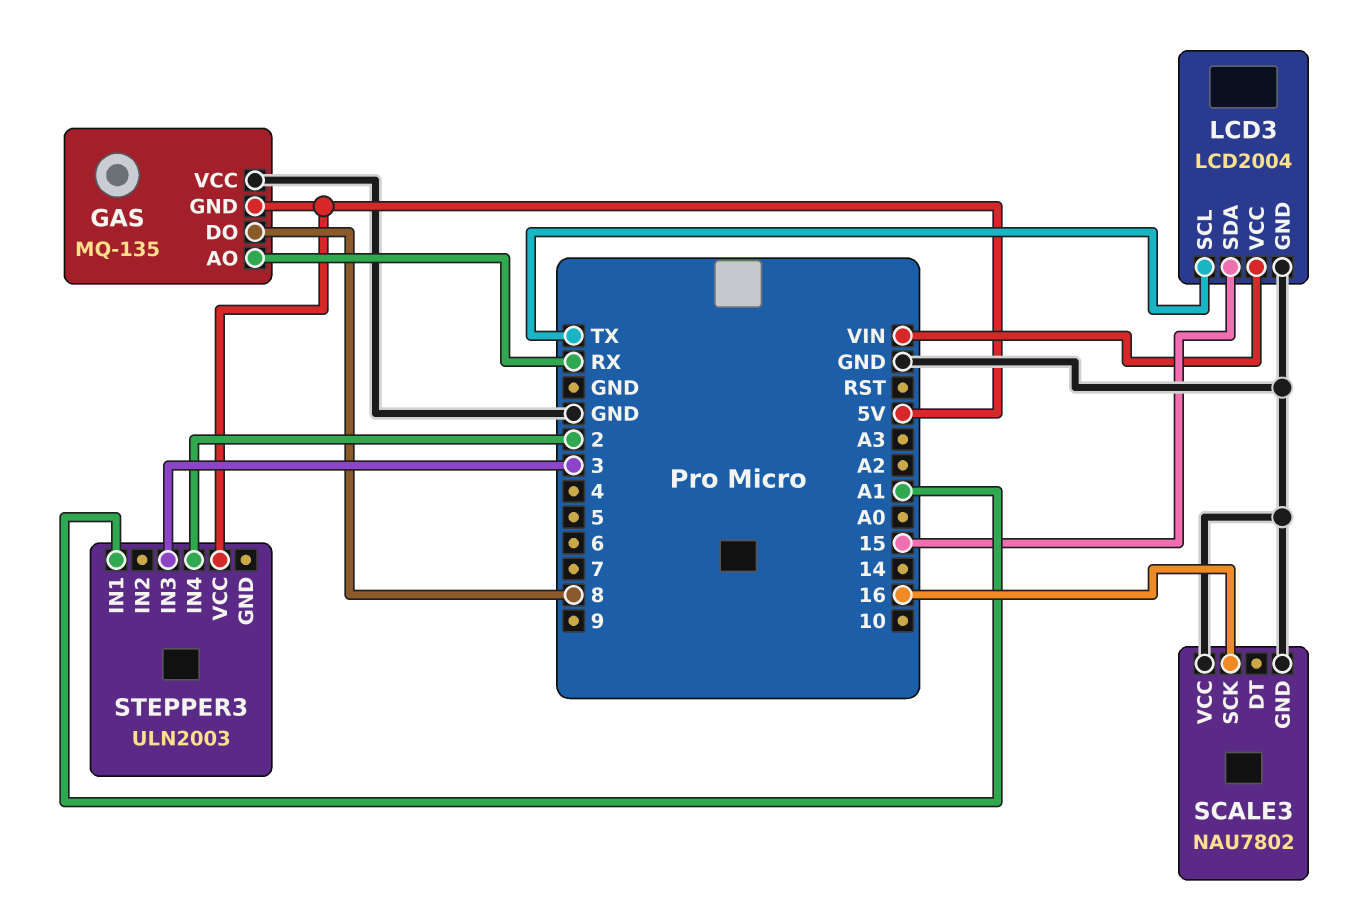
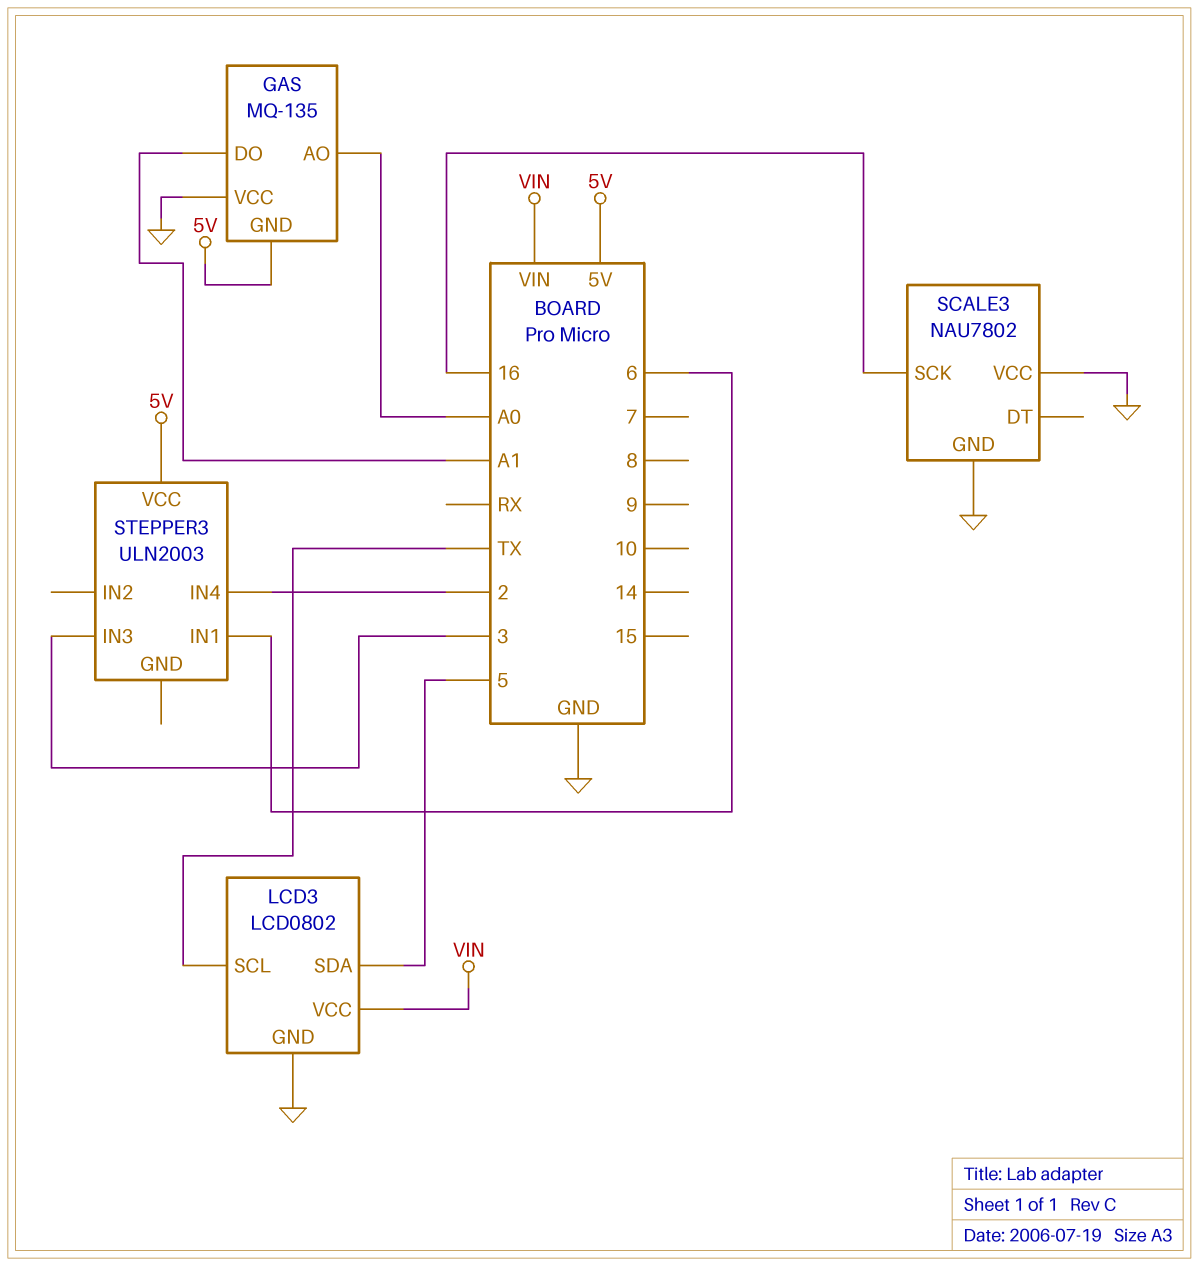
GAS pin AO: RX -> A0
GAS pin DO: 8 -> A1
LCD3: LCD2004 -> LCD0802
LCD3 pin SDA: 15 -> 5
STEPPER3 pin IN1: A1 -> 6

